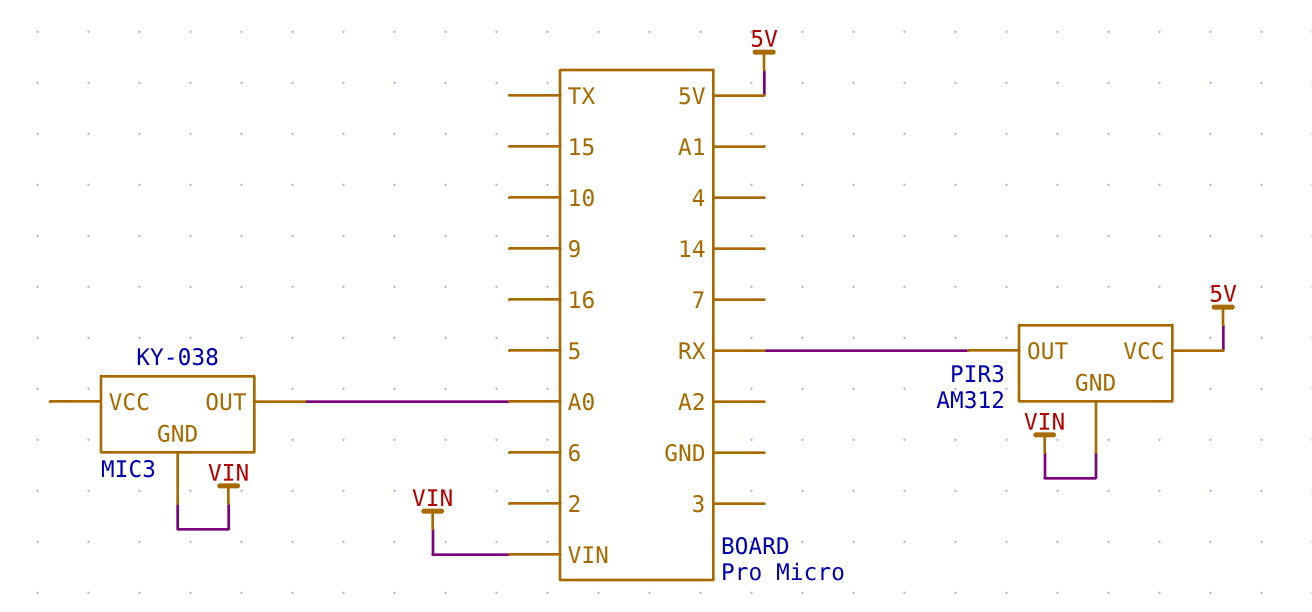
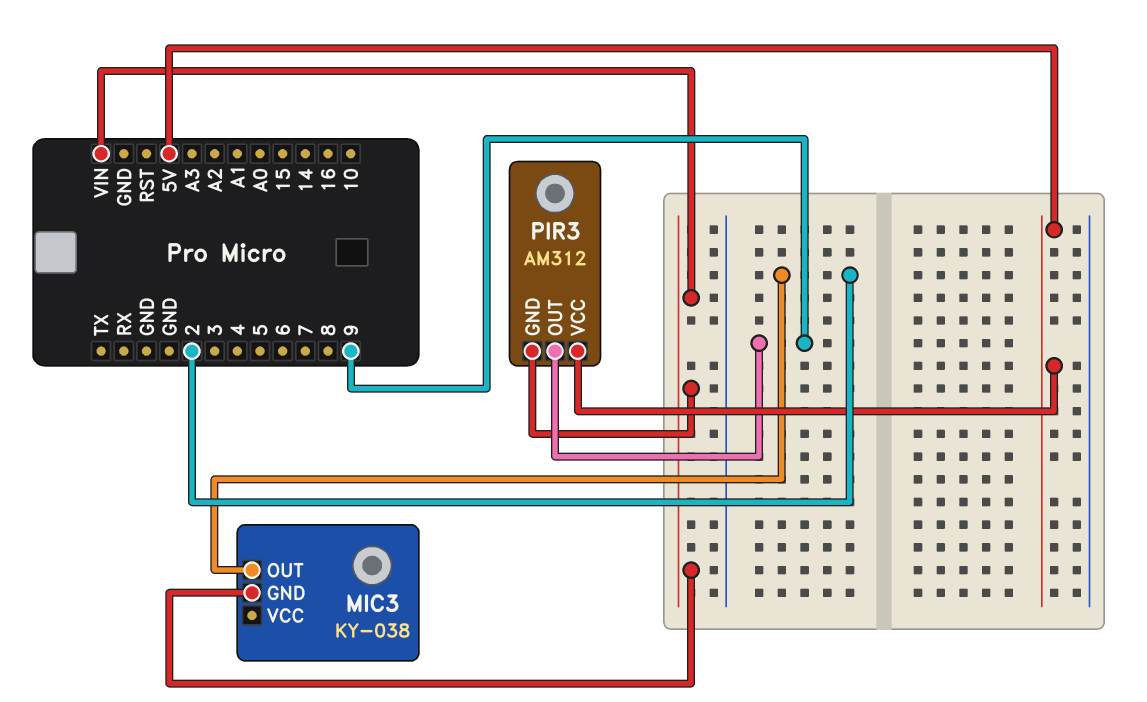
MIC3 pin OUT: A0 -> 2
PIR3 pin OUT: RX -> 9

